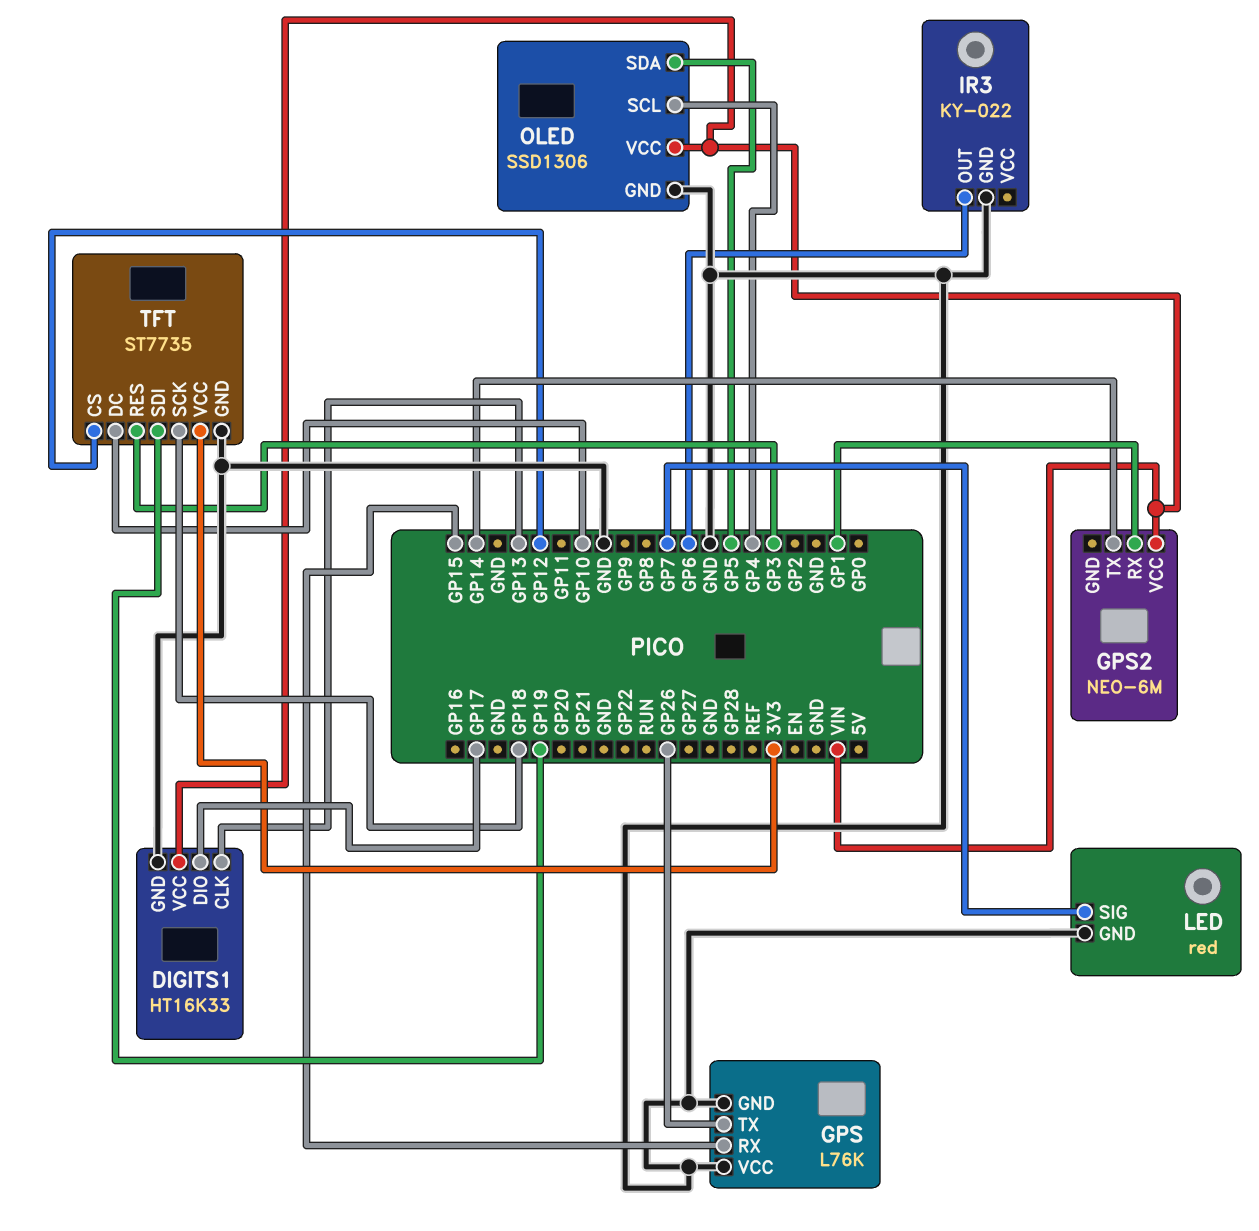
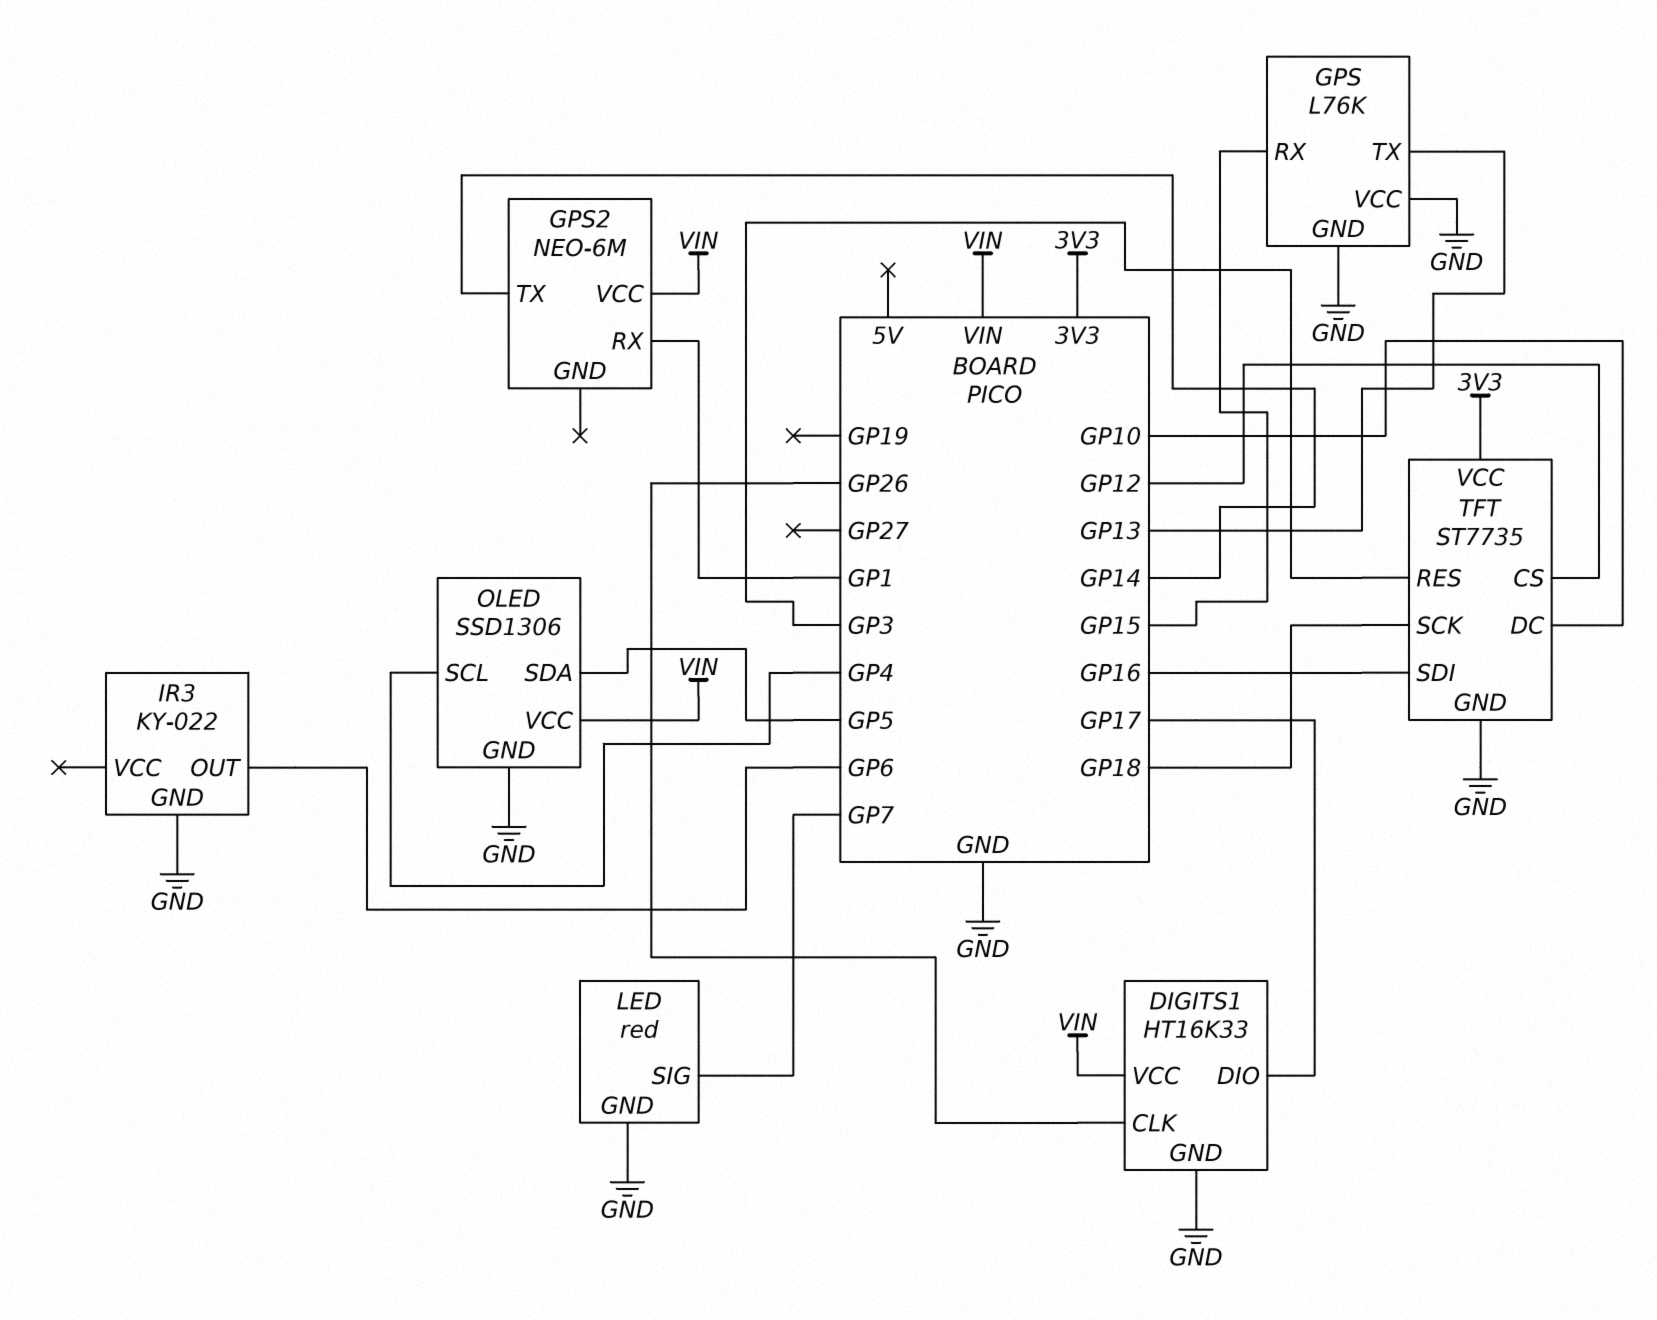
DIGITS1 pin CLK: GP13 -> GP26
GPS pin TX: GP26 -> GP13
TFT pin SDI: GP19 -> GP16

